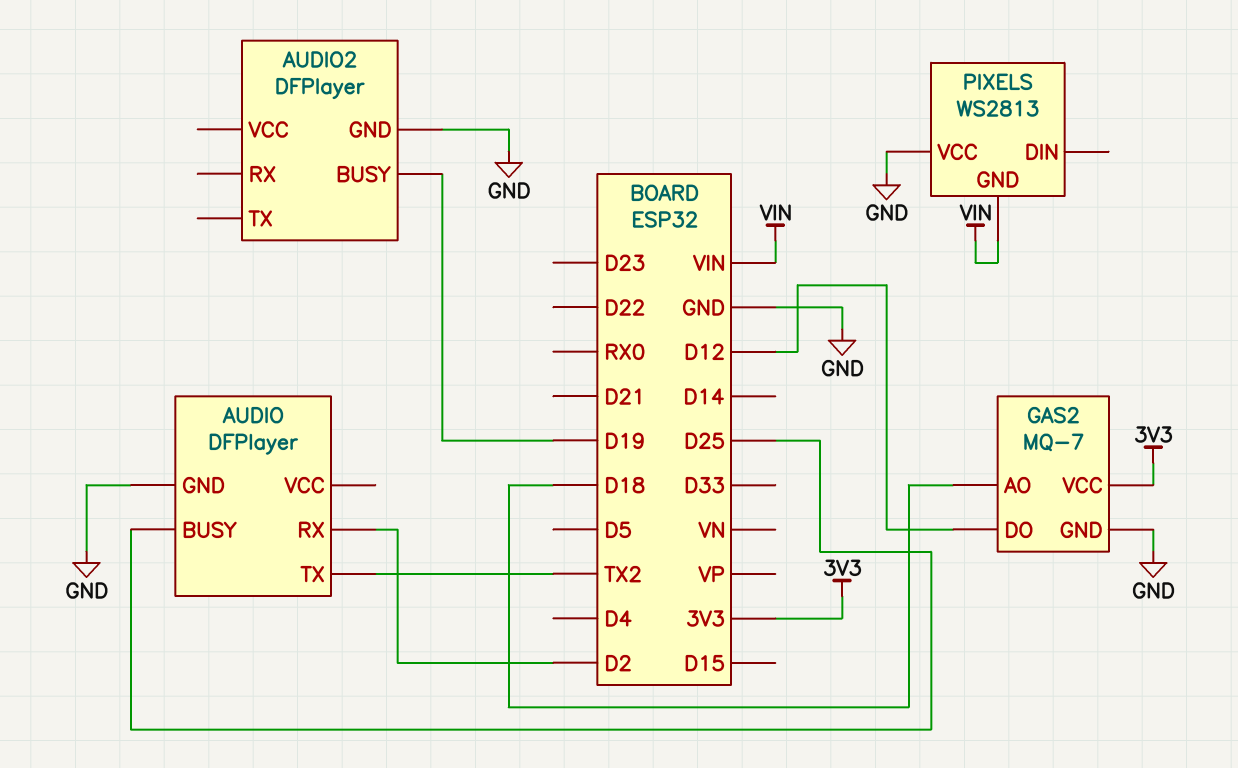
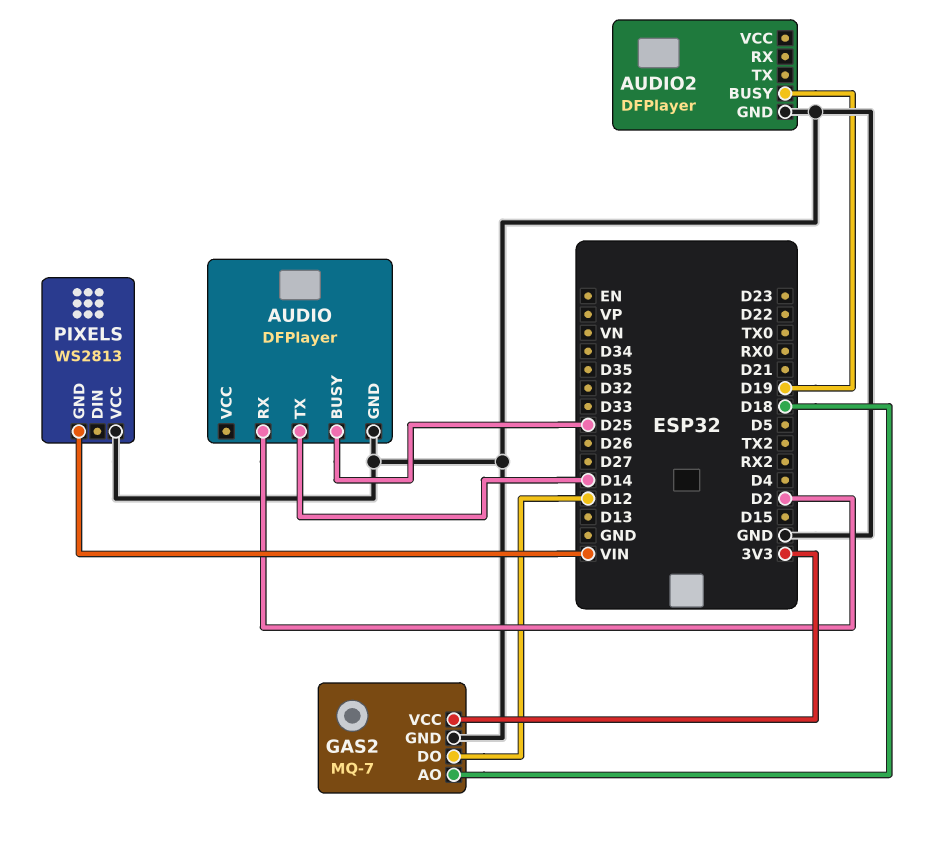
AUDIO pin TX: TX2 -> D14

